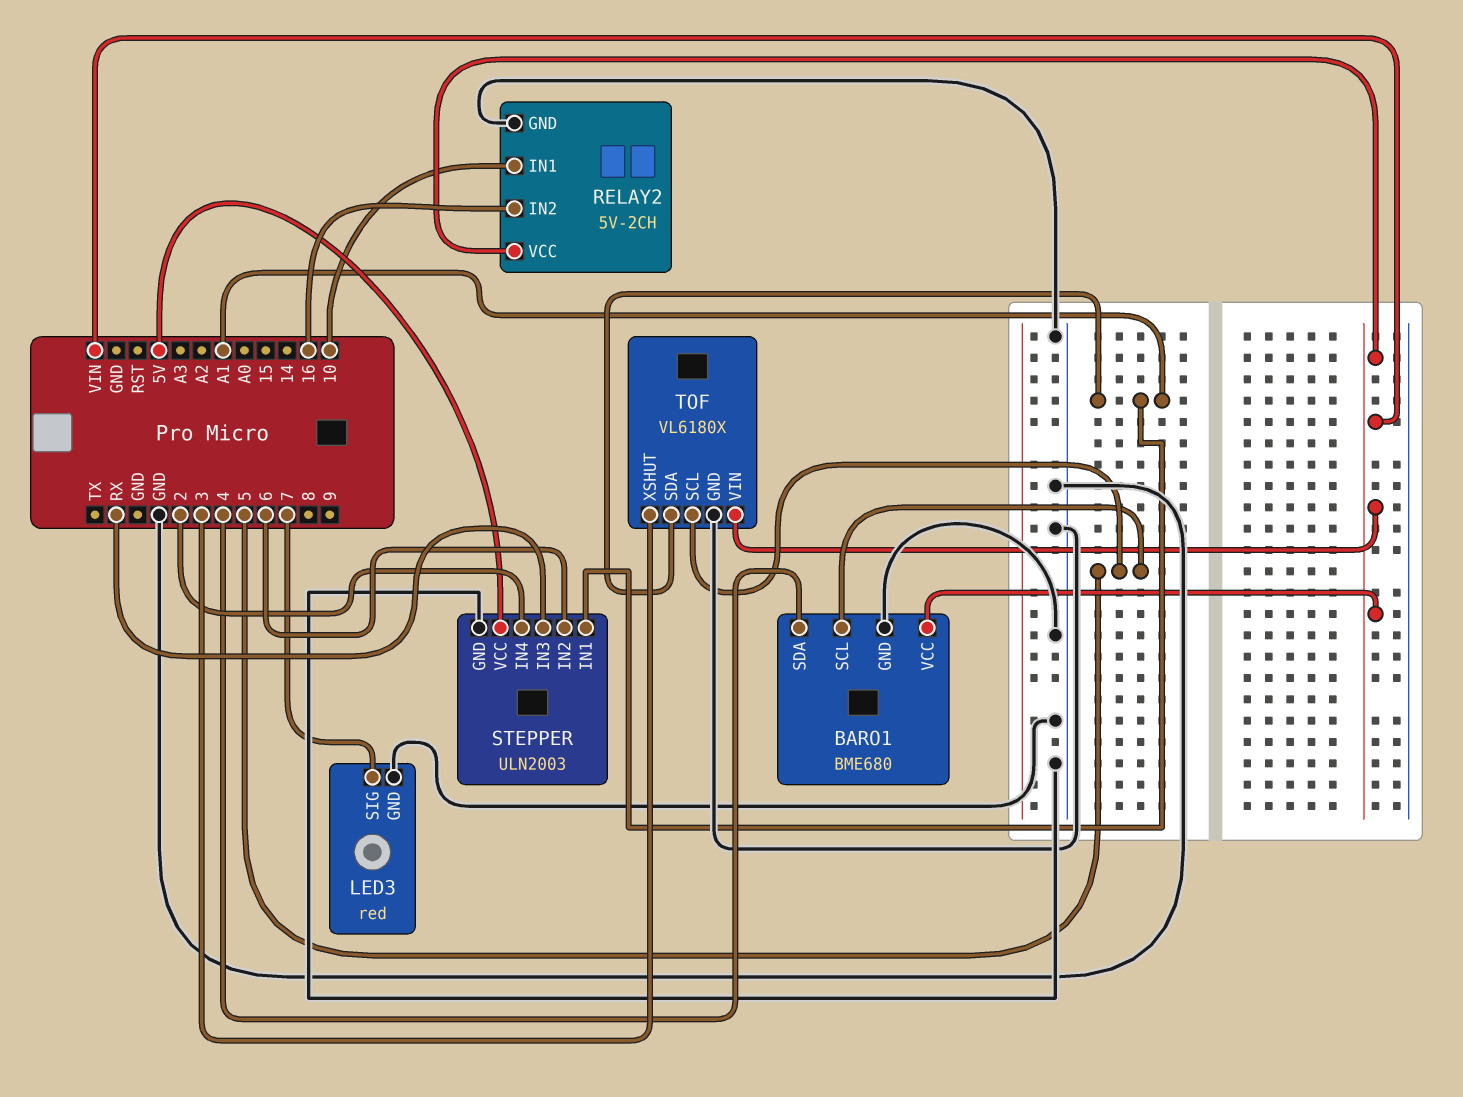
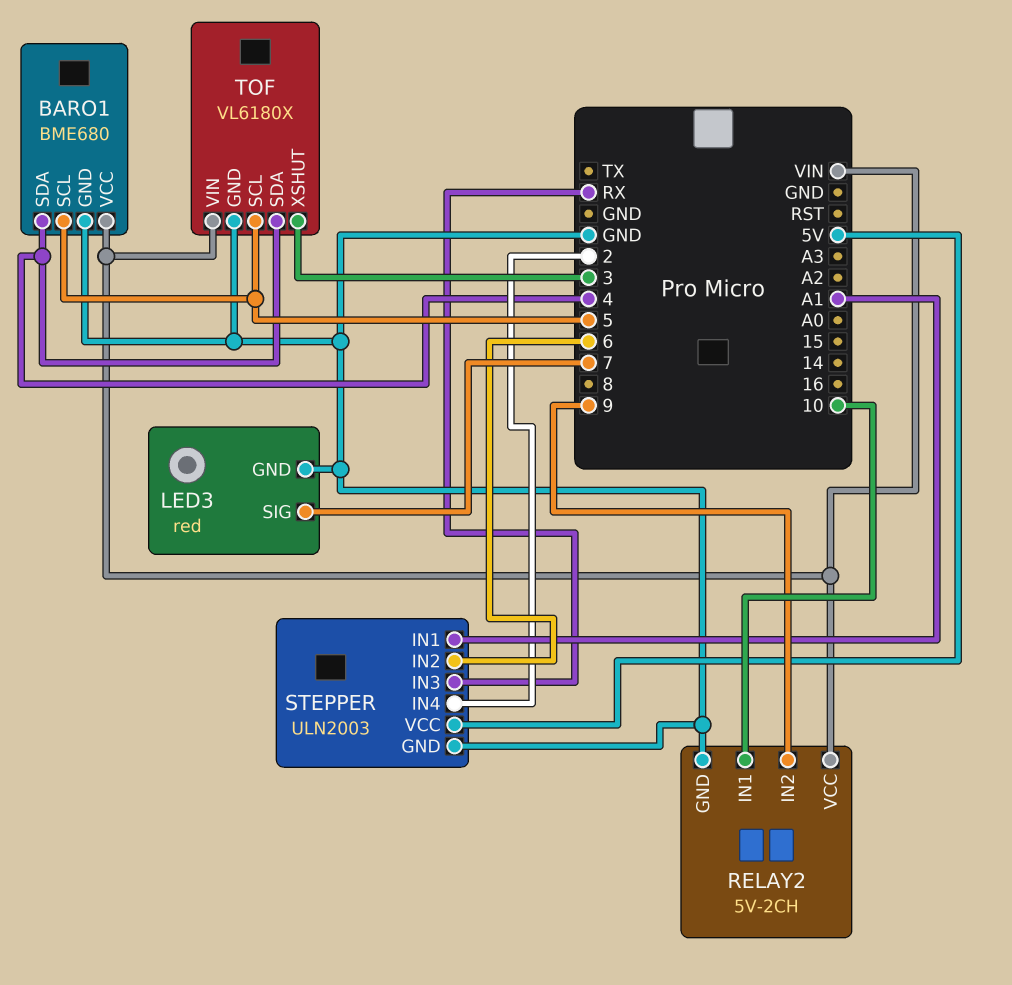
RELAY2 pin IN2: 16 -> 9
TOF pin SDA: A1 -> 4

